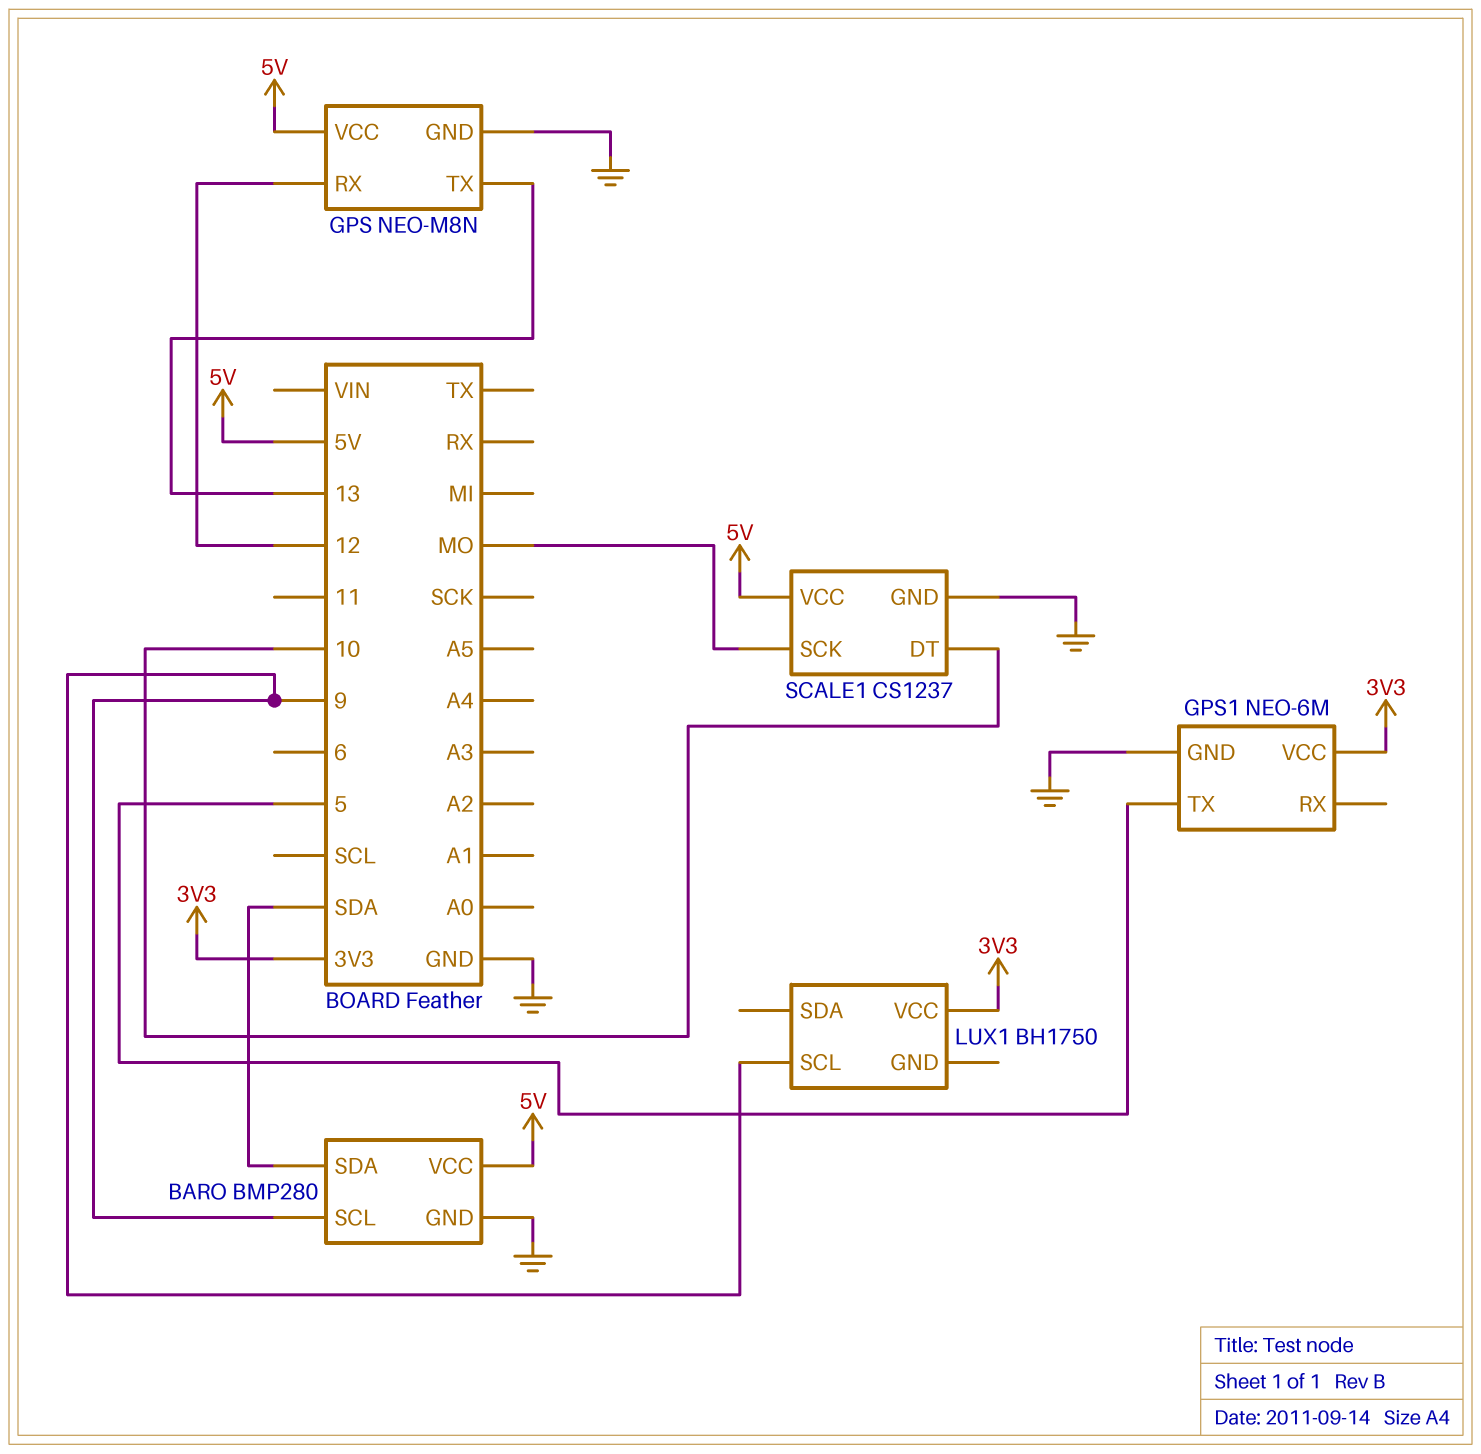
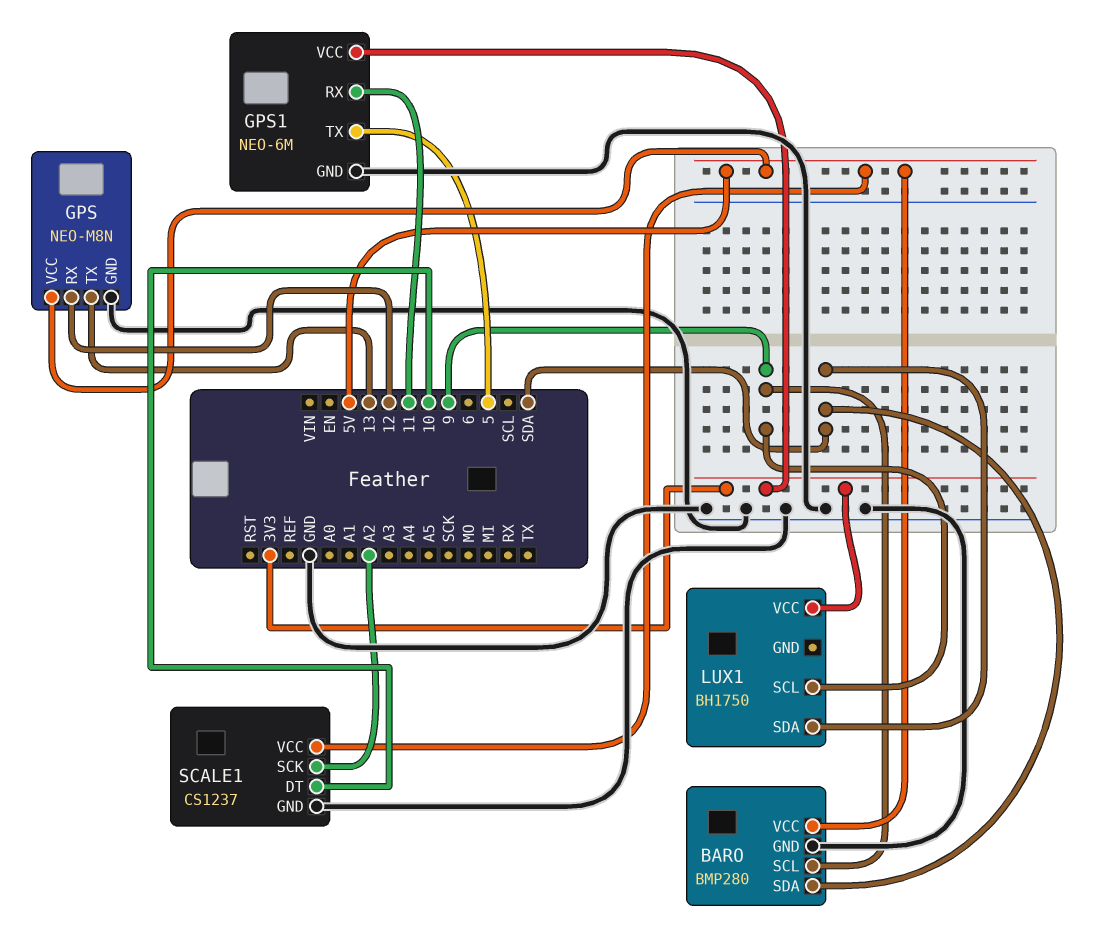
GPS1 pin RX: none -> 11
LUX1 pin SDA: none -> SDA
SCALE1 pin SCK: MO -> A2

